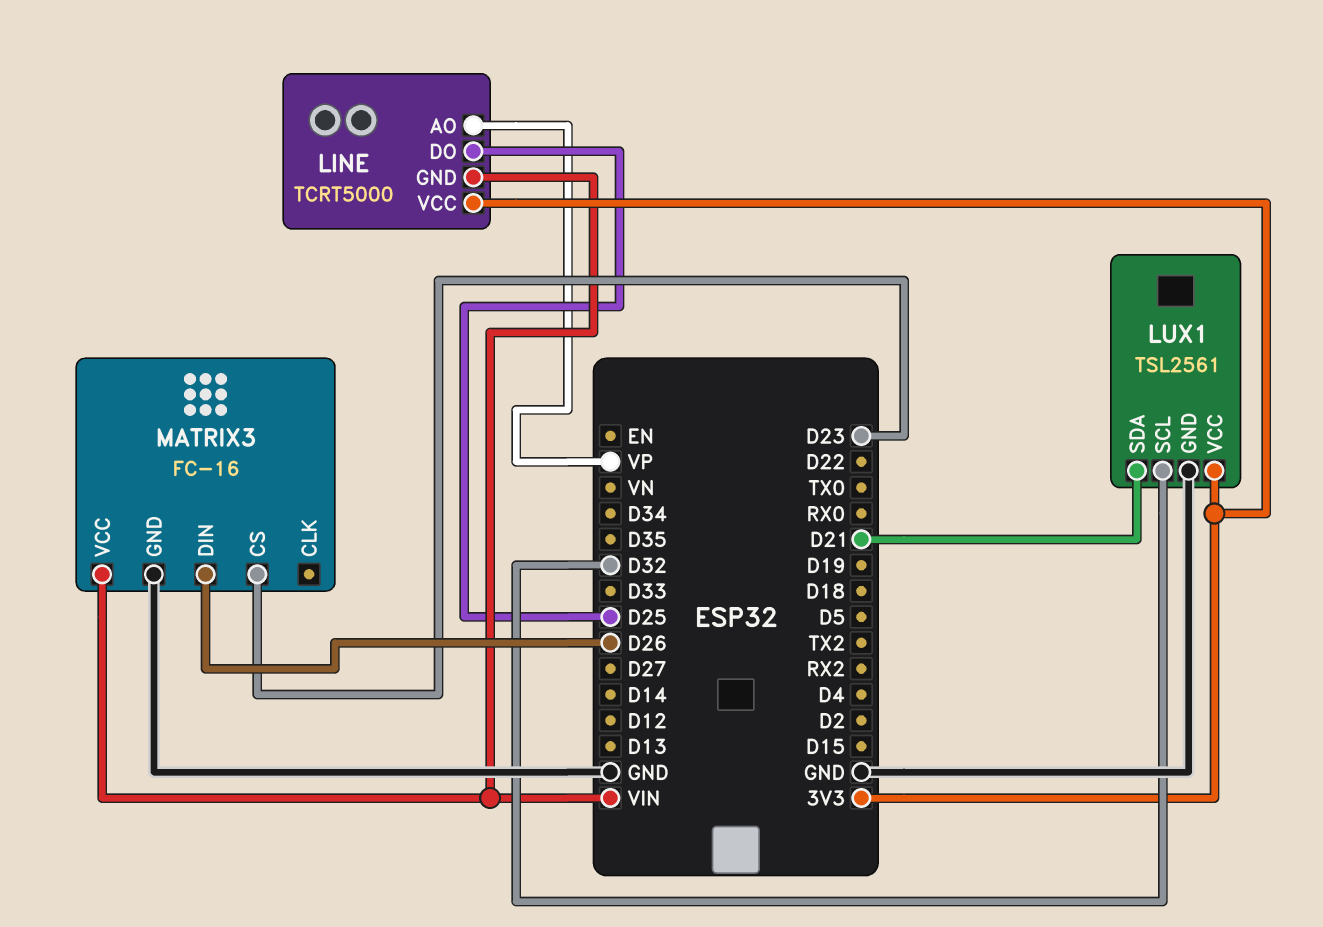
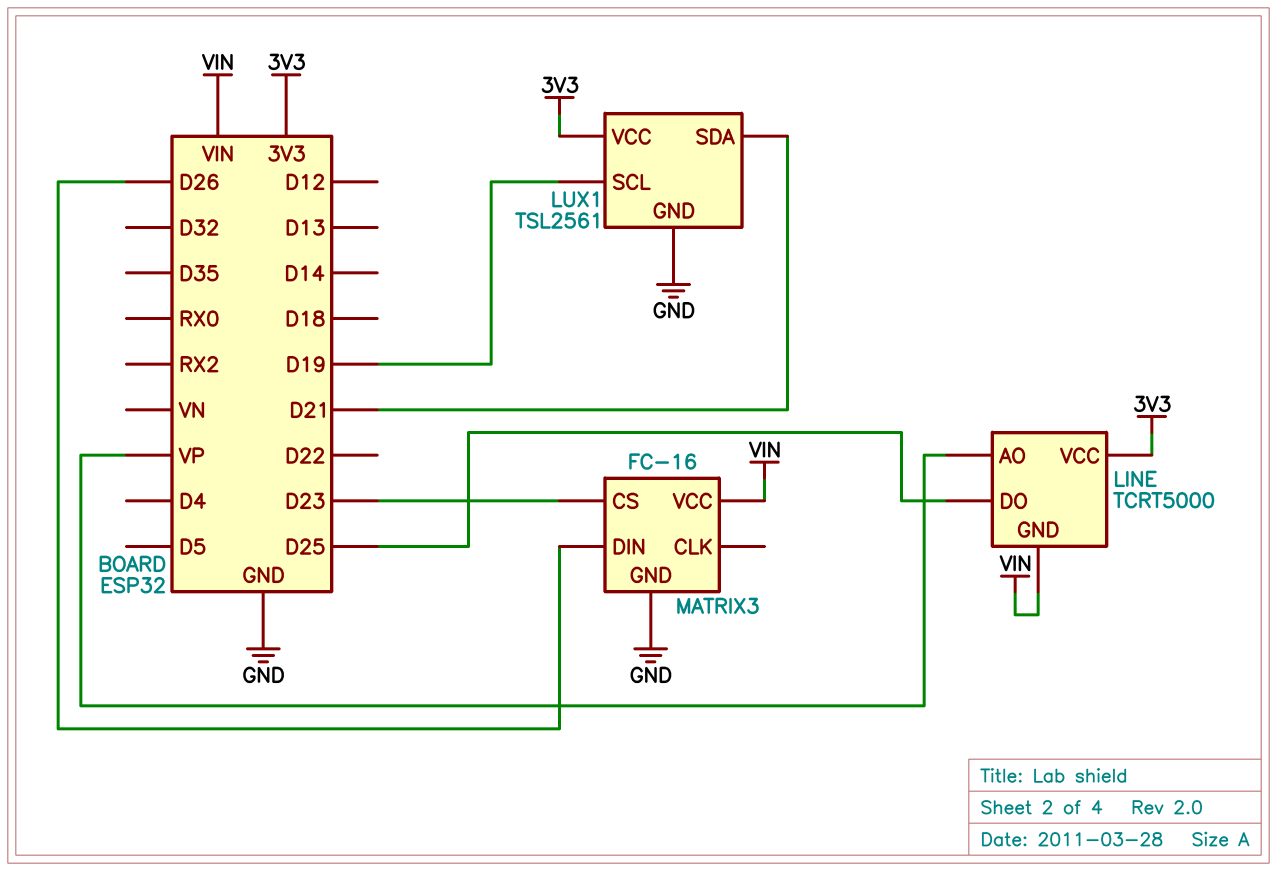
LUX1 pin SCL: D32 -> D19

